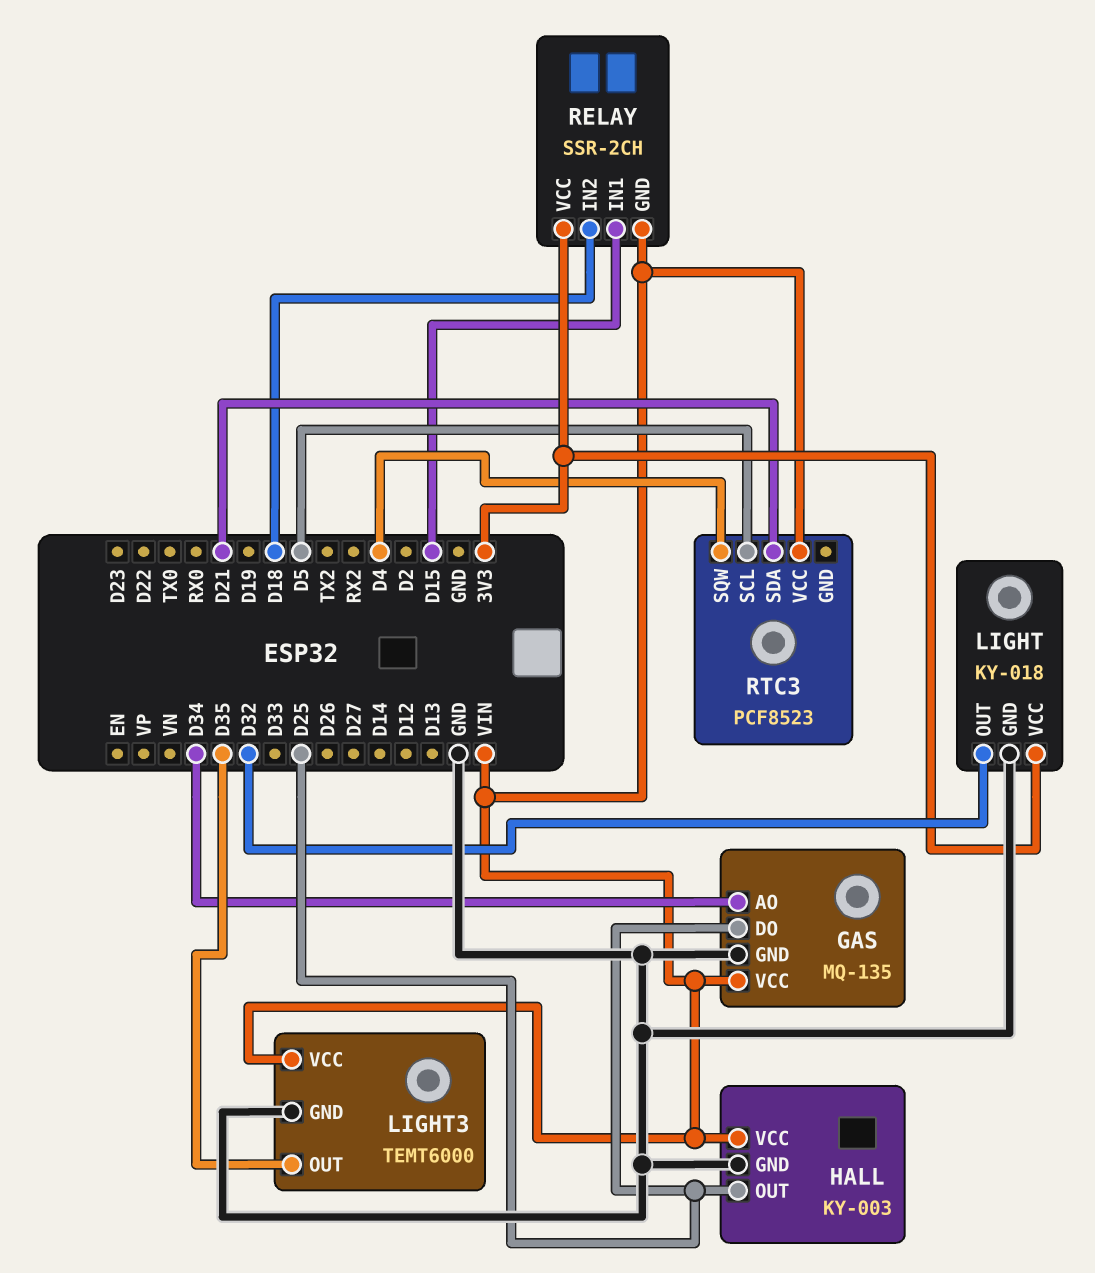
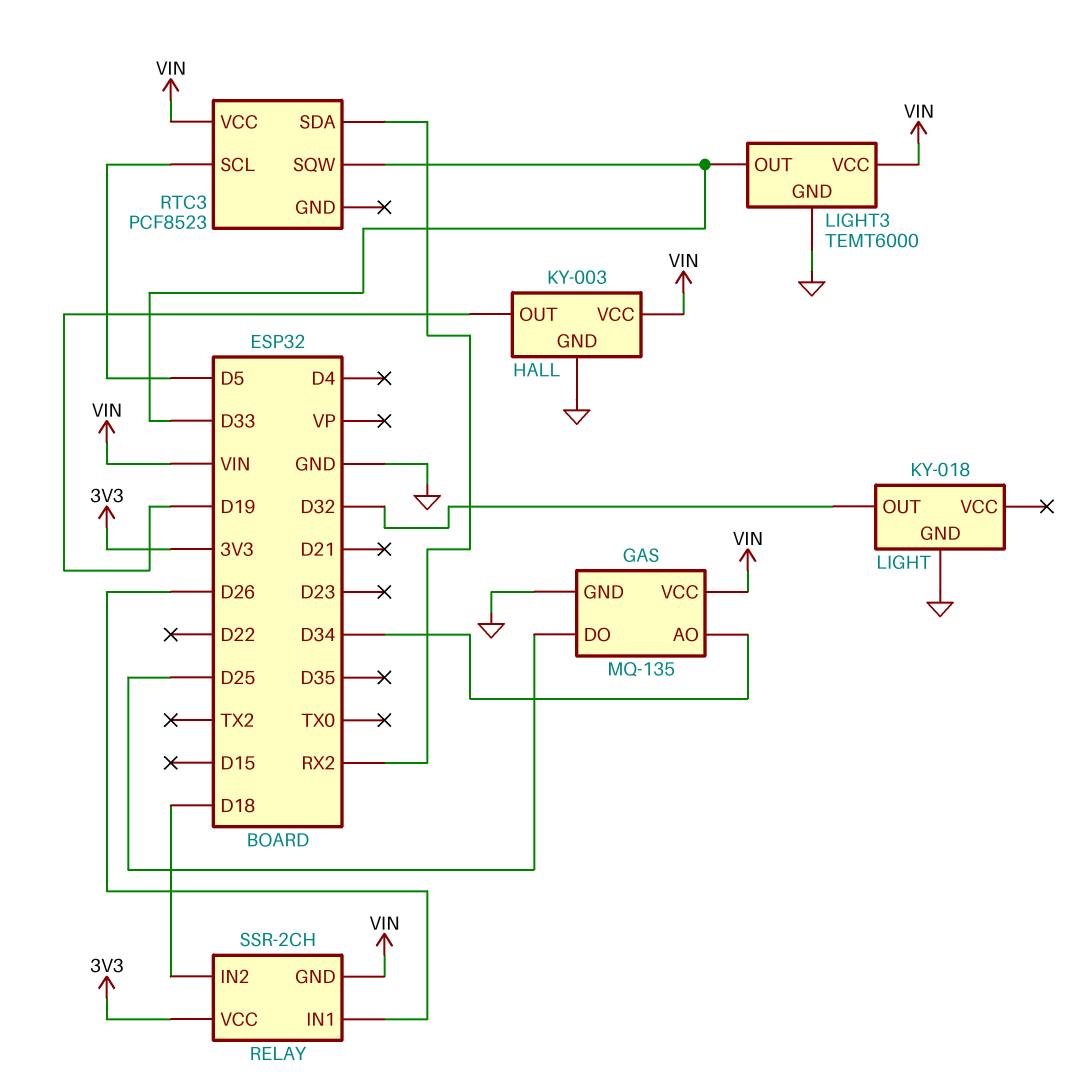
HALL pin OUT: D25 -> D19
LIGHT pin VCC: 3V3 -> none
LIGHT3 pin OUT: D35 -> D33
RELAY pin IN1: D15 -> D26
RTC3 pin SDA: D21 -> RX2
RTC3 pin SQW: D4 -> D33

